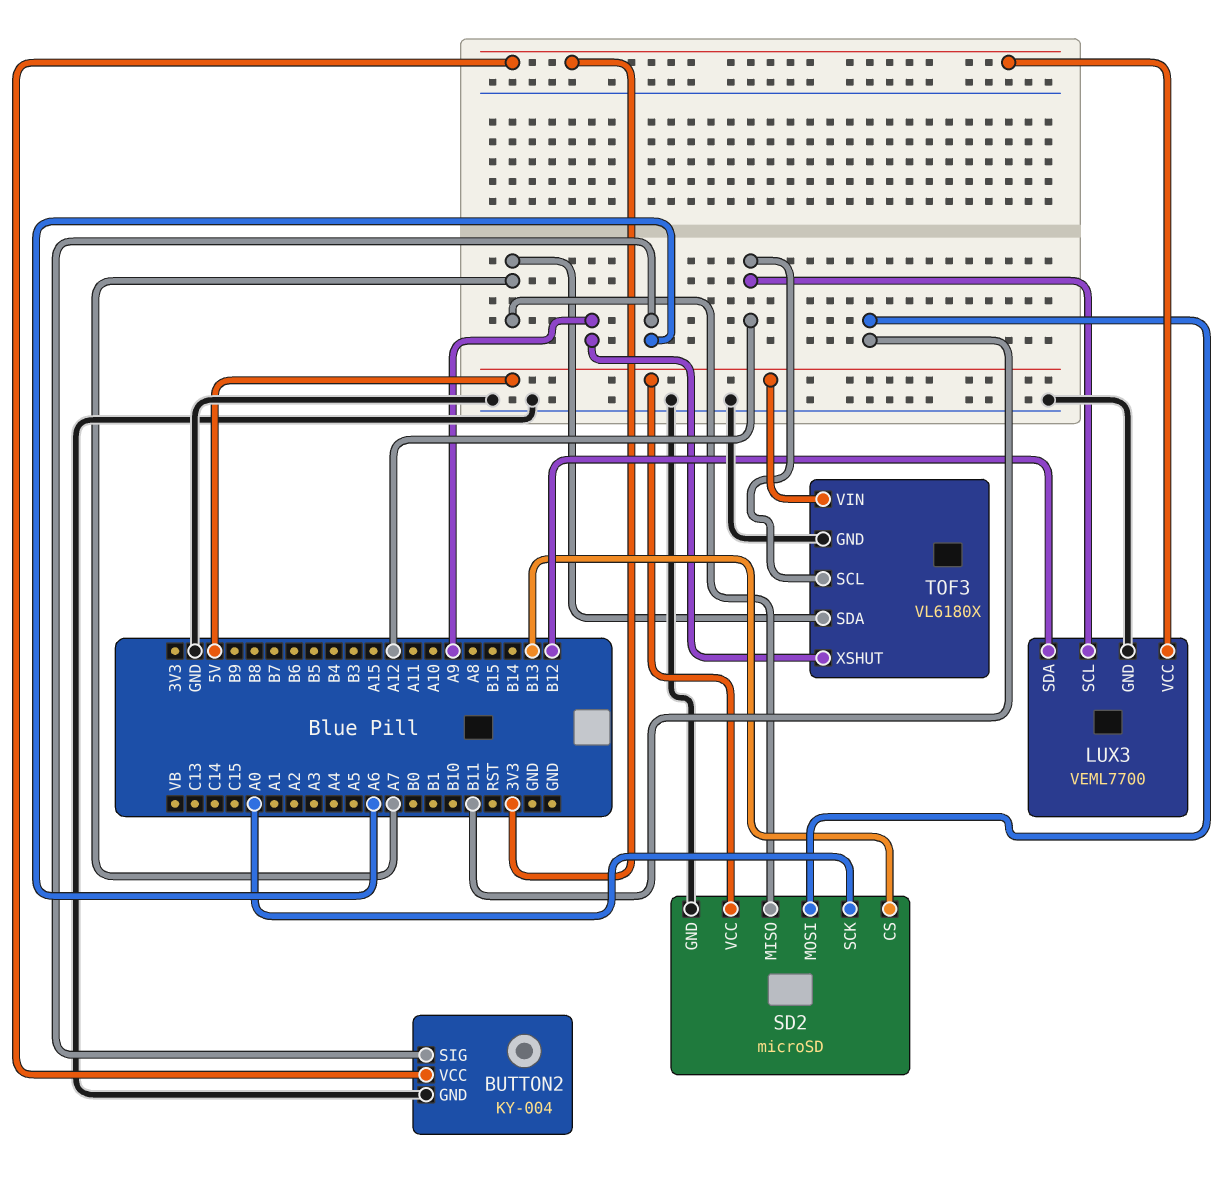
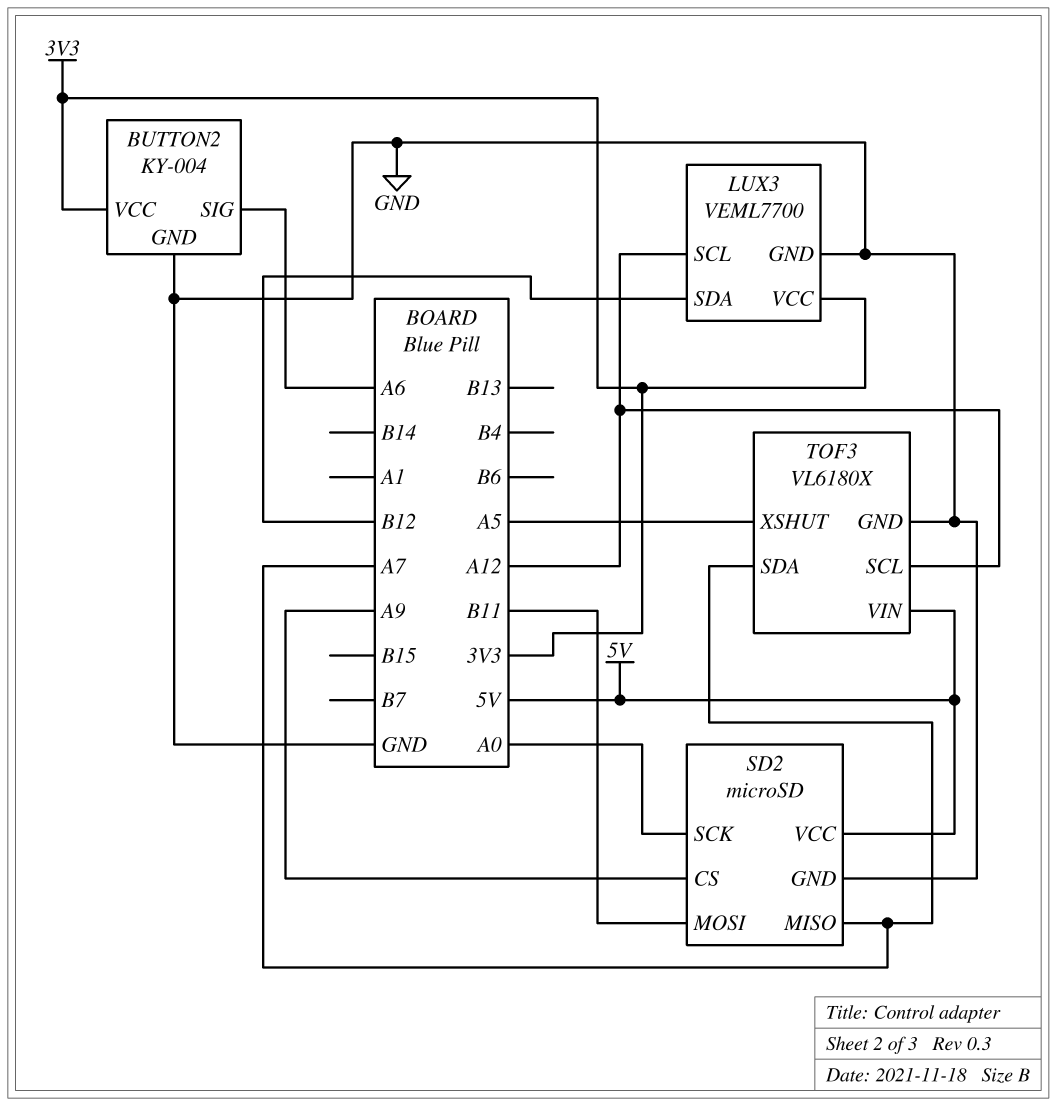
SD2 pin CS: B13 -> A9
TOF3 pin XSHUT: A9 -> A5

